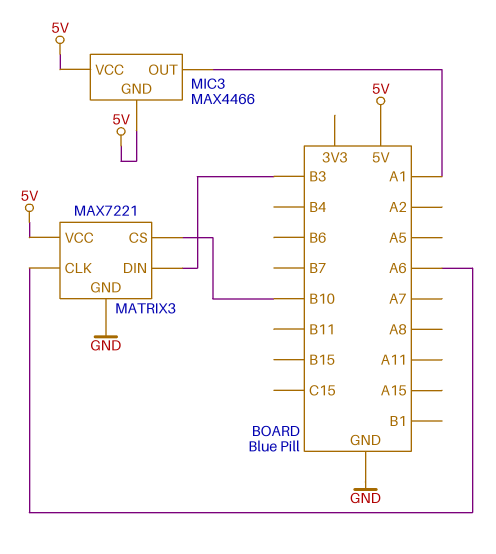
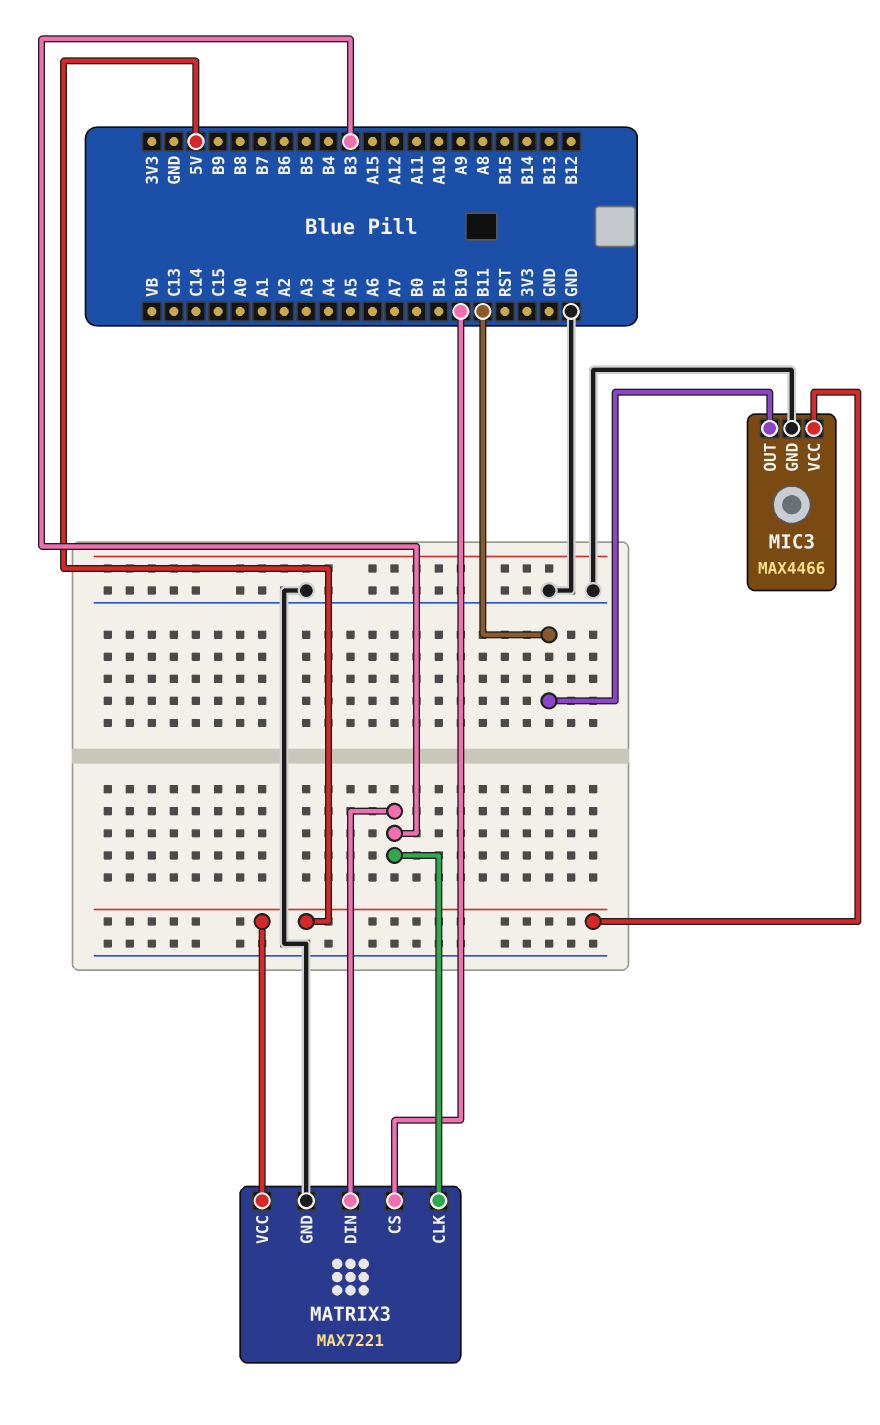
MATRIX3 pin CLK: A6 -> B3
MIC3 pin GND: 5V -> GND
MIC3 pin OUT: A1 -> B11

